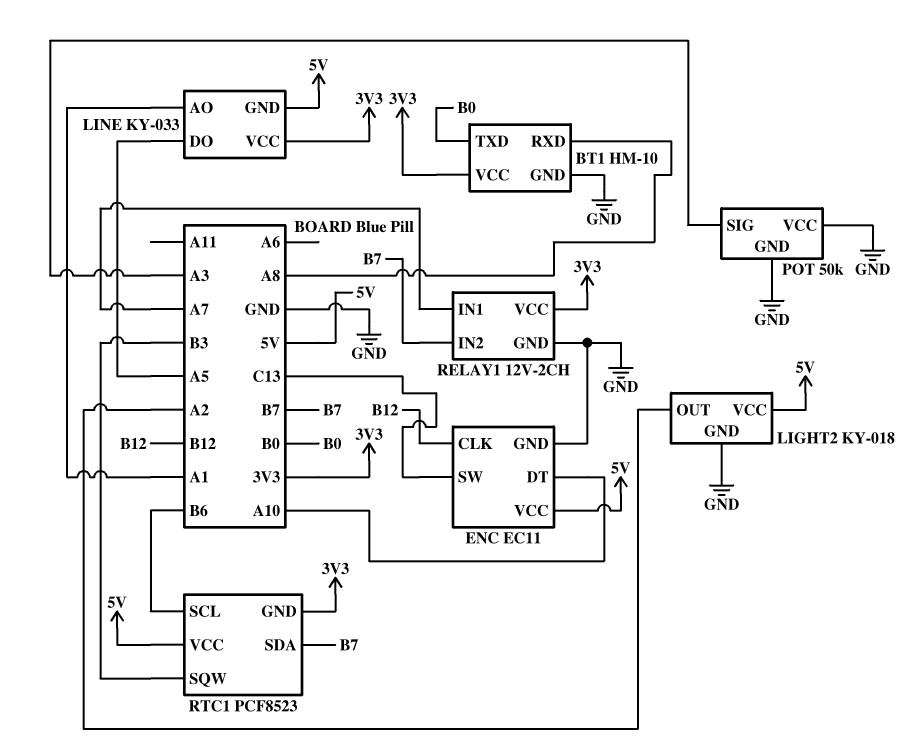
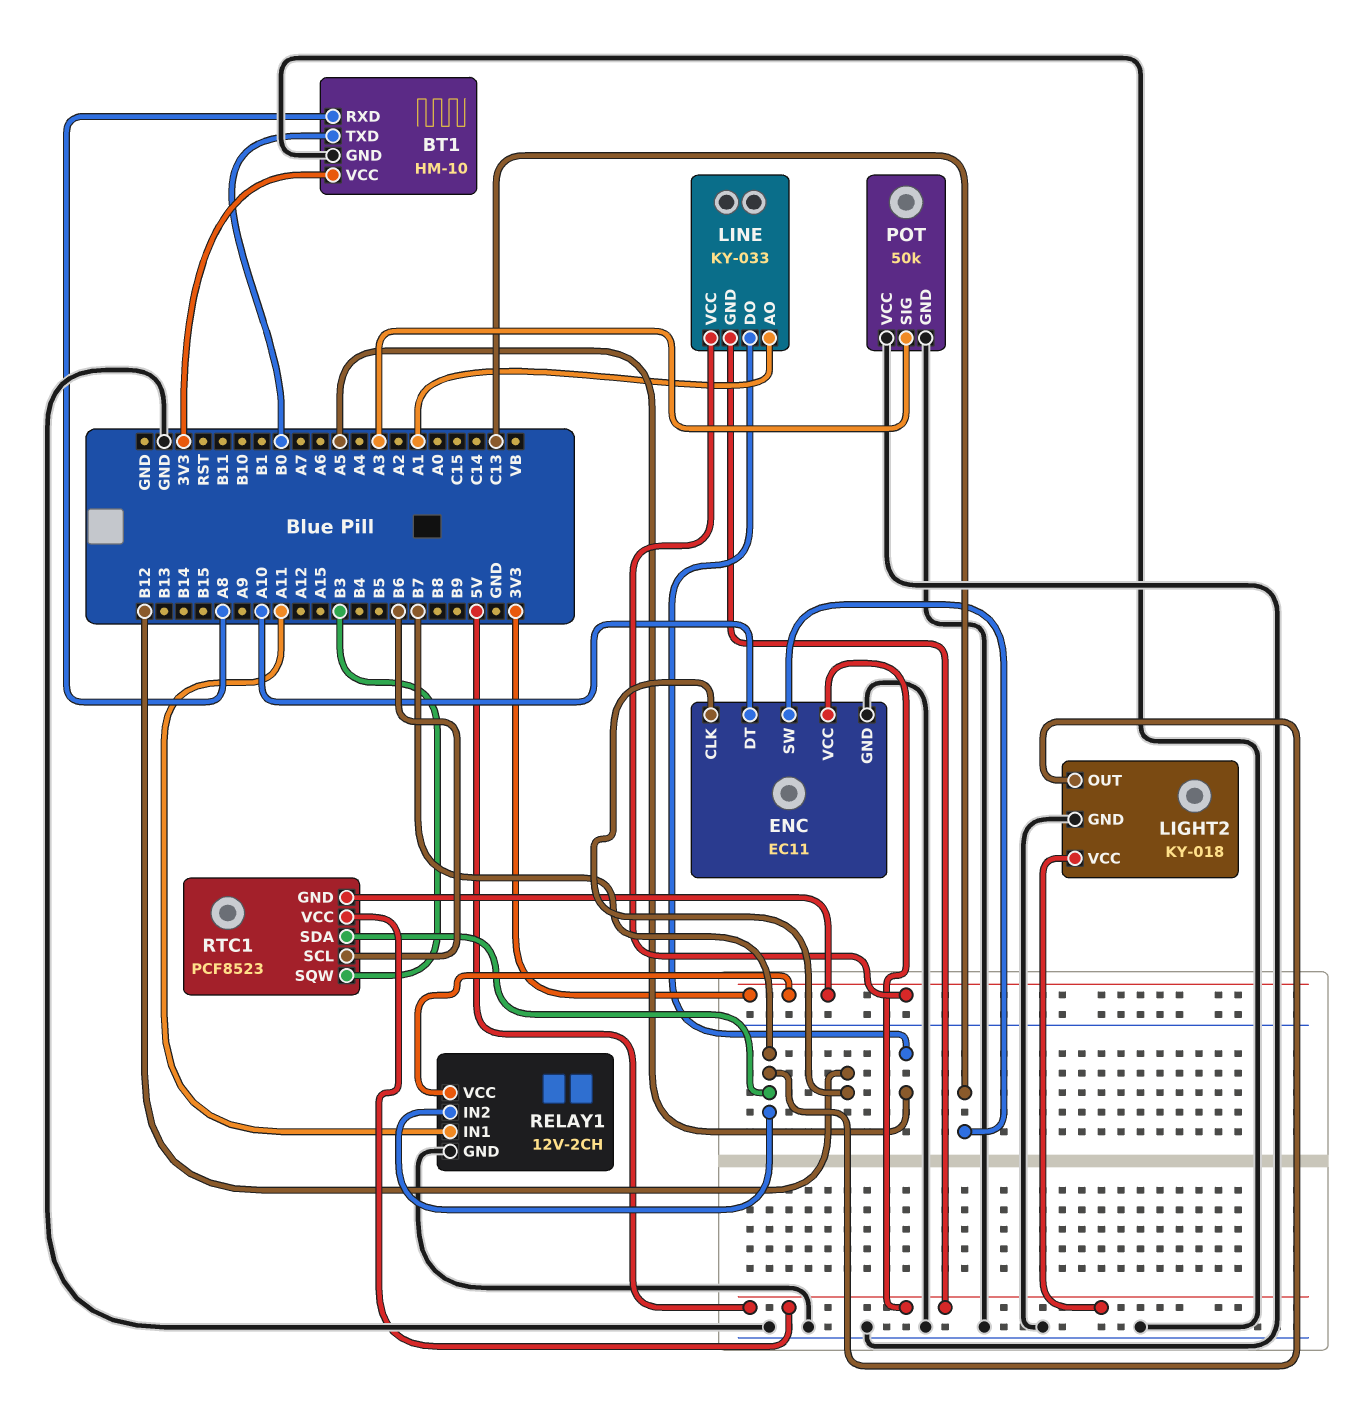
LIGHT2 pin OUT: A2 -> B7
RELAY1 pin IN1: A7 -> A11

